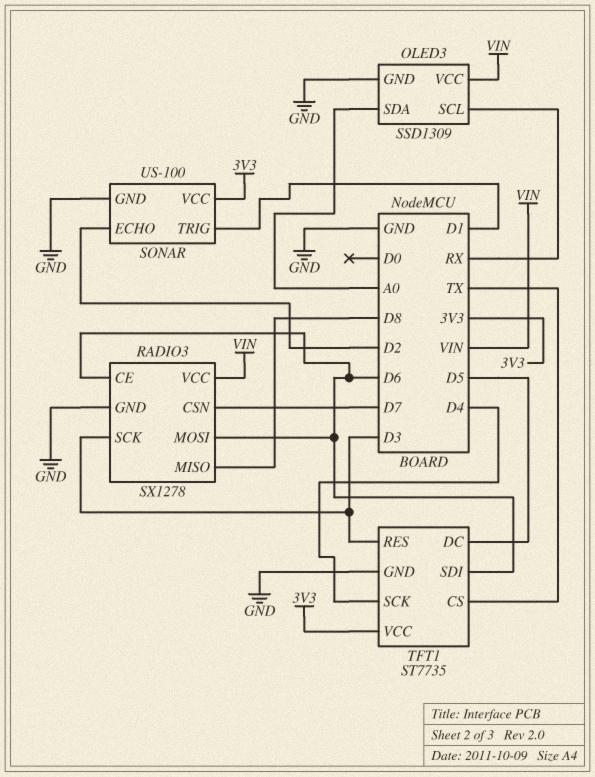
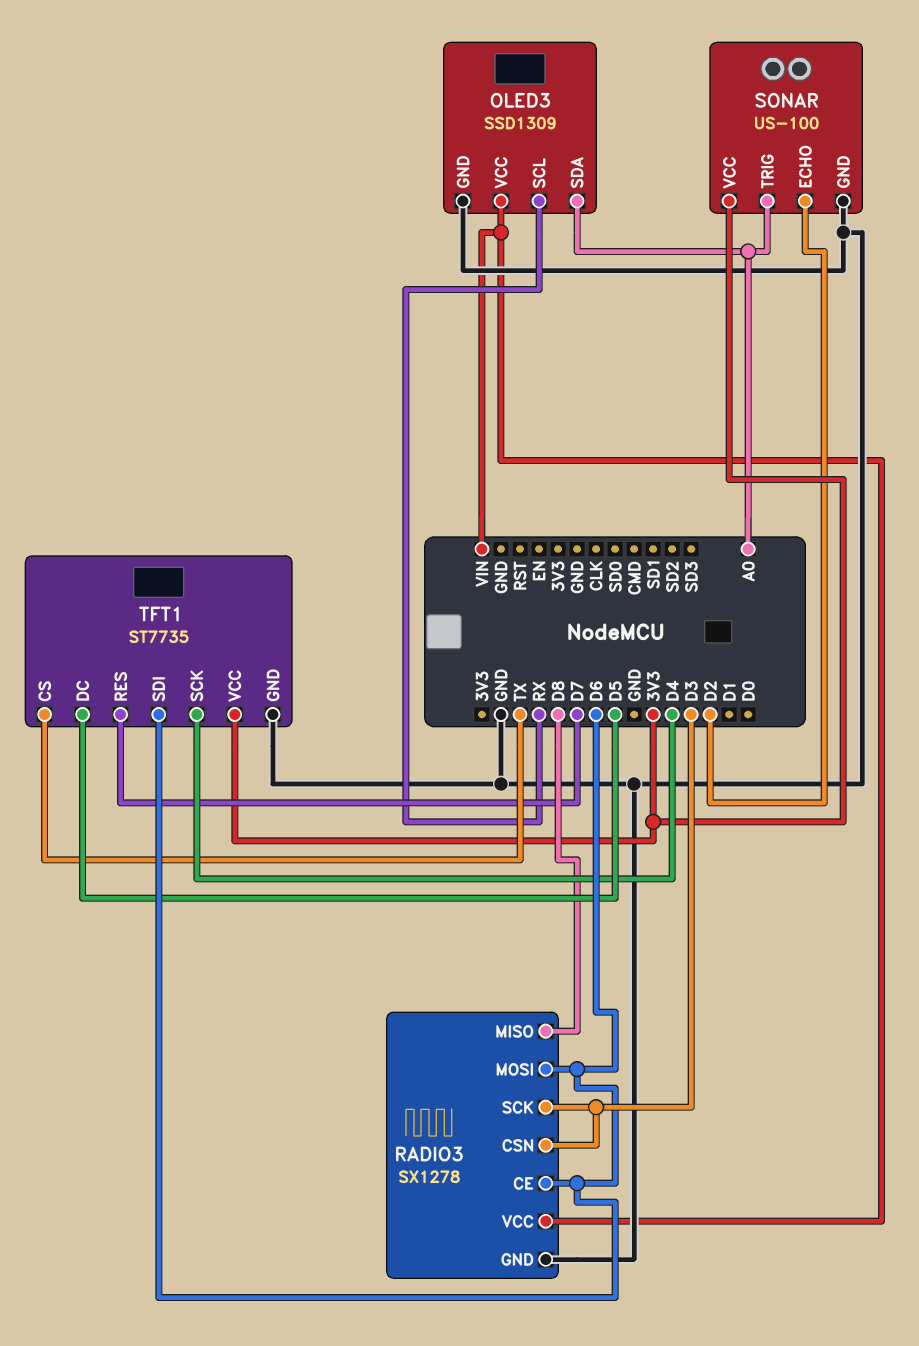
RADIO3 pin CSN: D7 -> D3
SONAR pin TRIG: D1 -> A0
TFT1 pin RES: D3 -> D7

